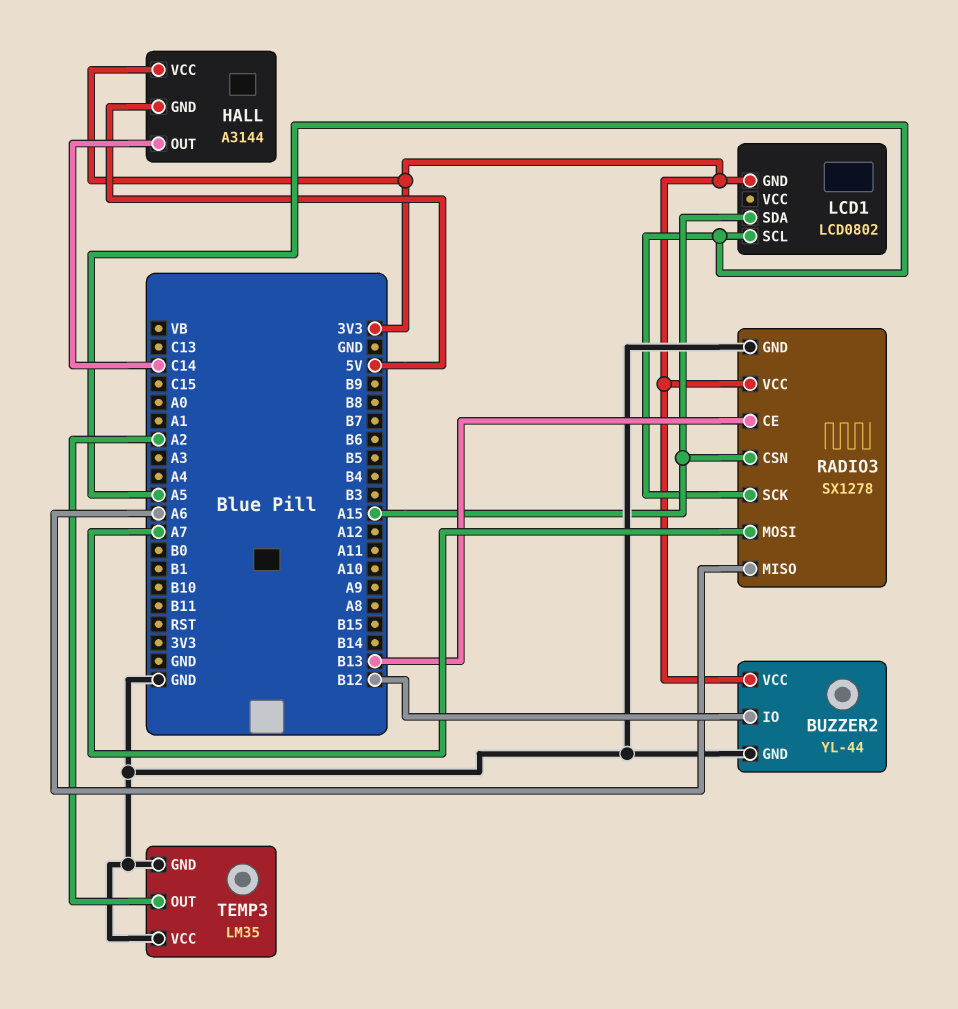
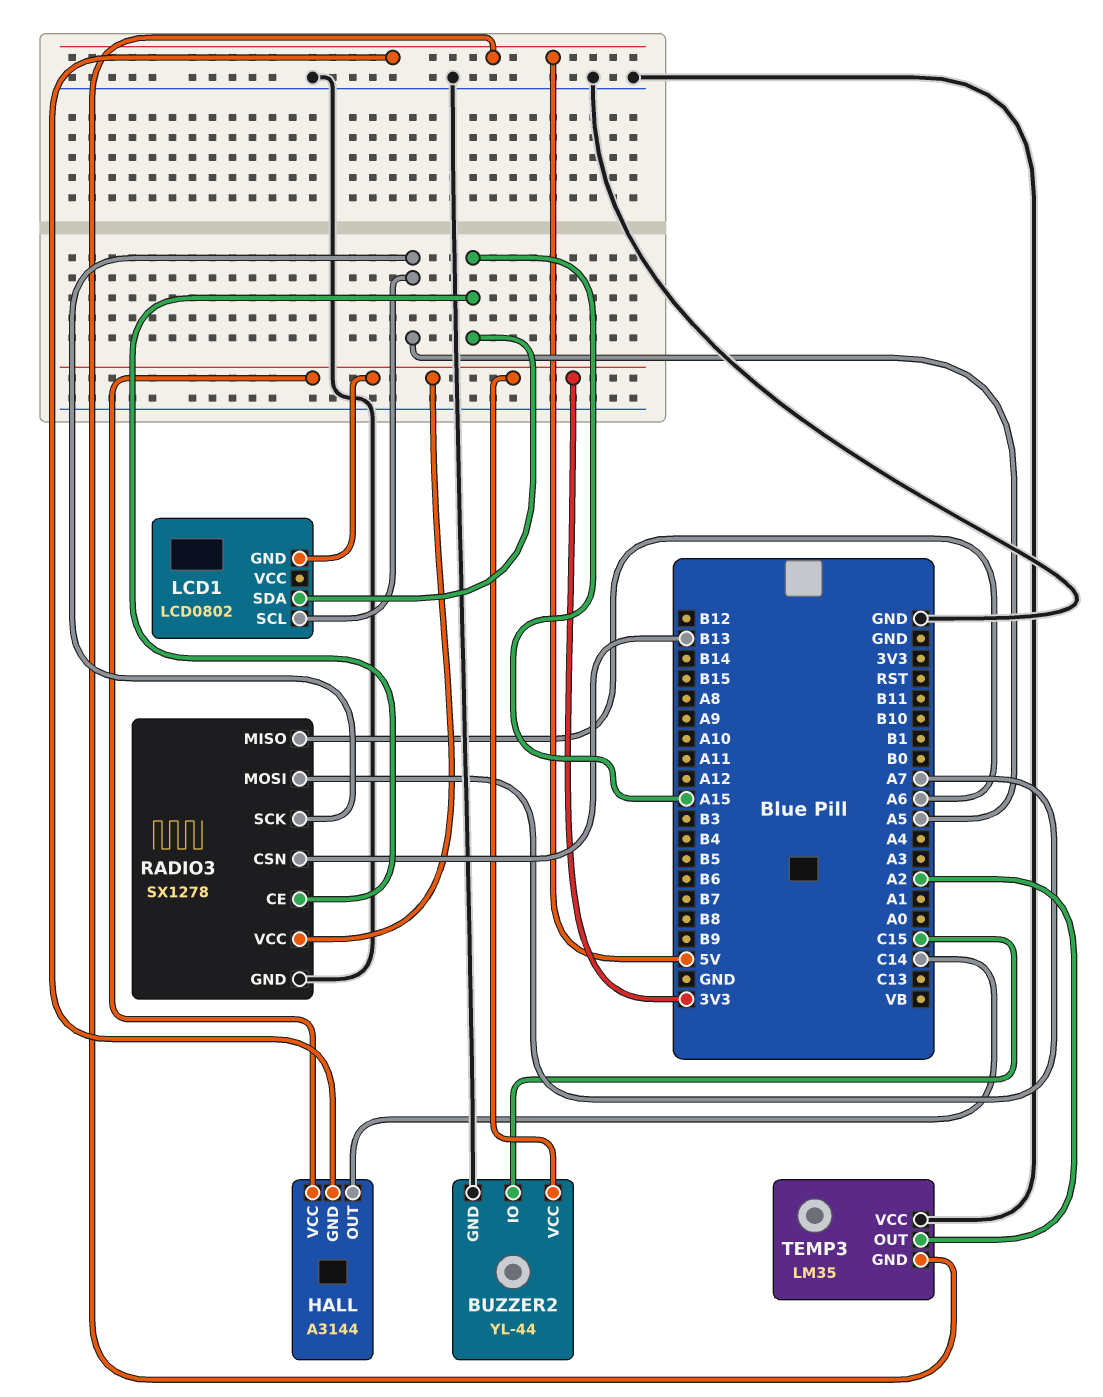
BUZZER2 pin IO: B12 -> C15
RADIO3 pin CE: B13 -> A15
RADIO3 pin CSN: A15 -> B13
TEMP3 pin GND: GND -> 5V

